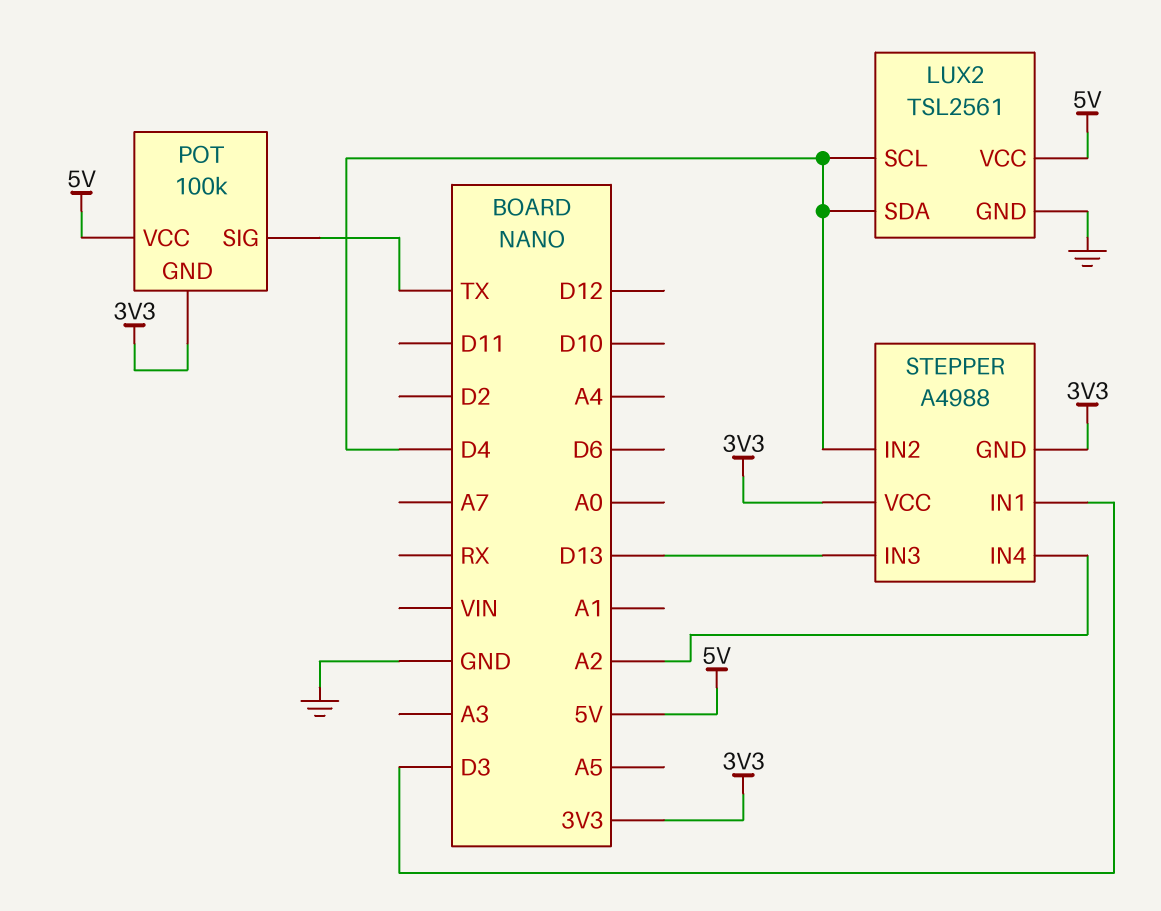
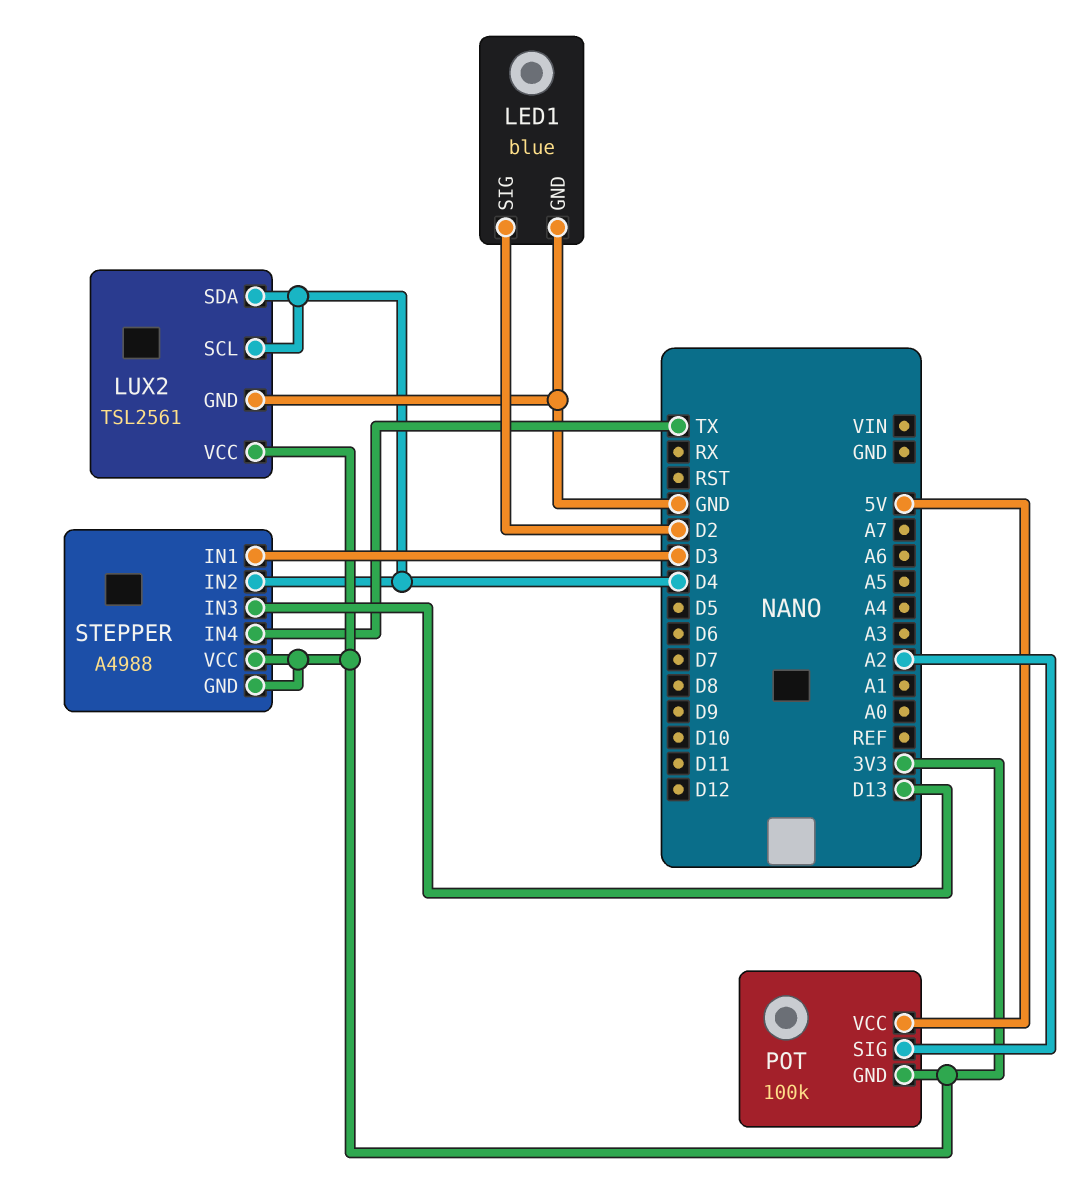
LED1: none -> blue
LED1 pin GND: none -> GND
LED1 pin SIG: none -> D2
LUX2 pin VCC: 5V -> 3V3
POT pin SIG: TX -> A2
STEPPER pin IN4: A2 -> TX

